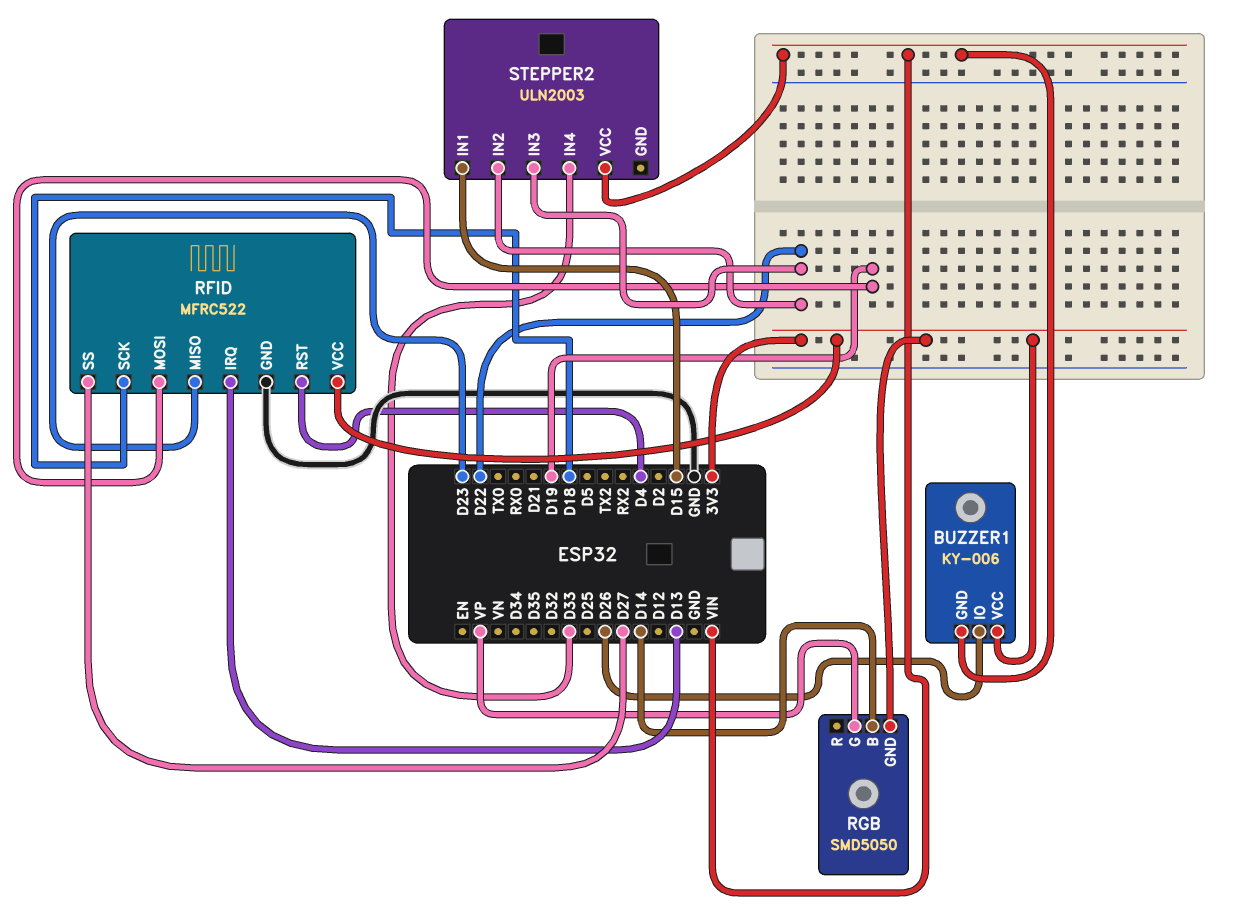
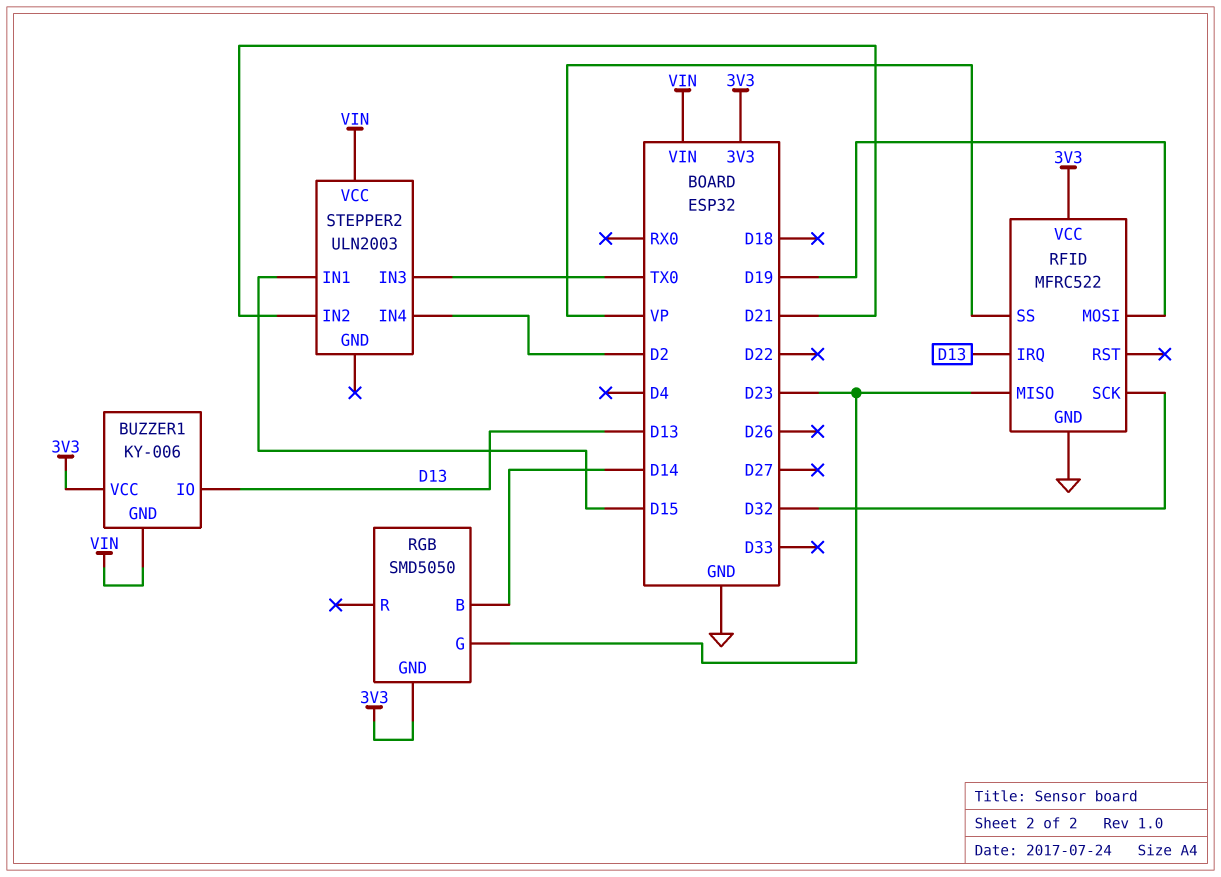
BUZZER1 pin IO: D26 -> D13
RFID pin RST: D4 -> none
RFID pin SCK: D18 -> D32
RFID pin SS: D27 -> VP
RGB pin G: VP -> D23
STEPPER2 pin IN2: D22 -> D21
STEPPER2 pin IN3: D22 -> TX0
STEPPER2 pin IN4: D33 -> D2

